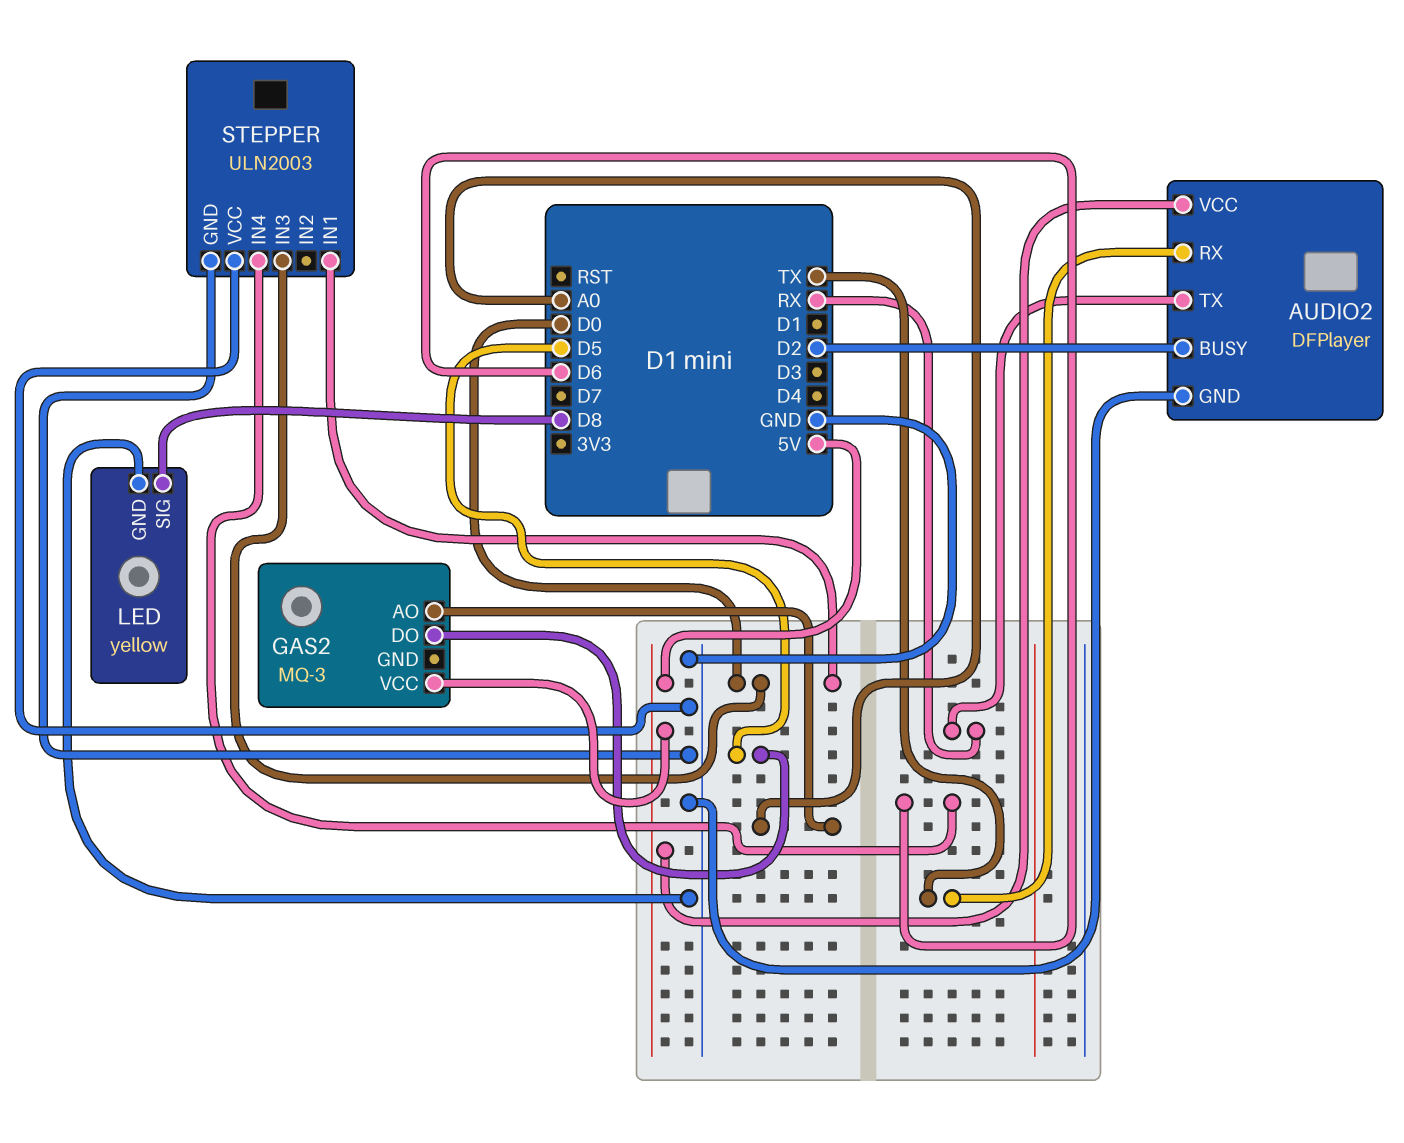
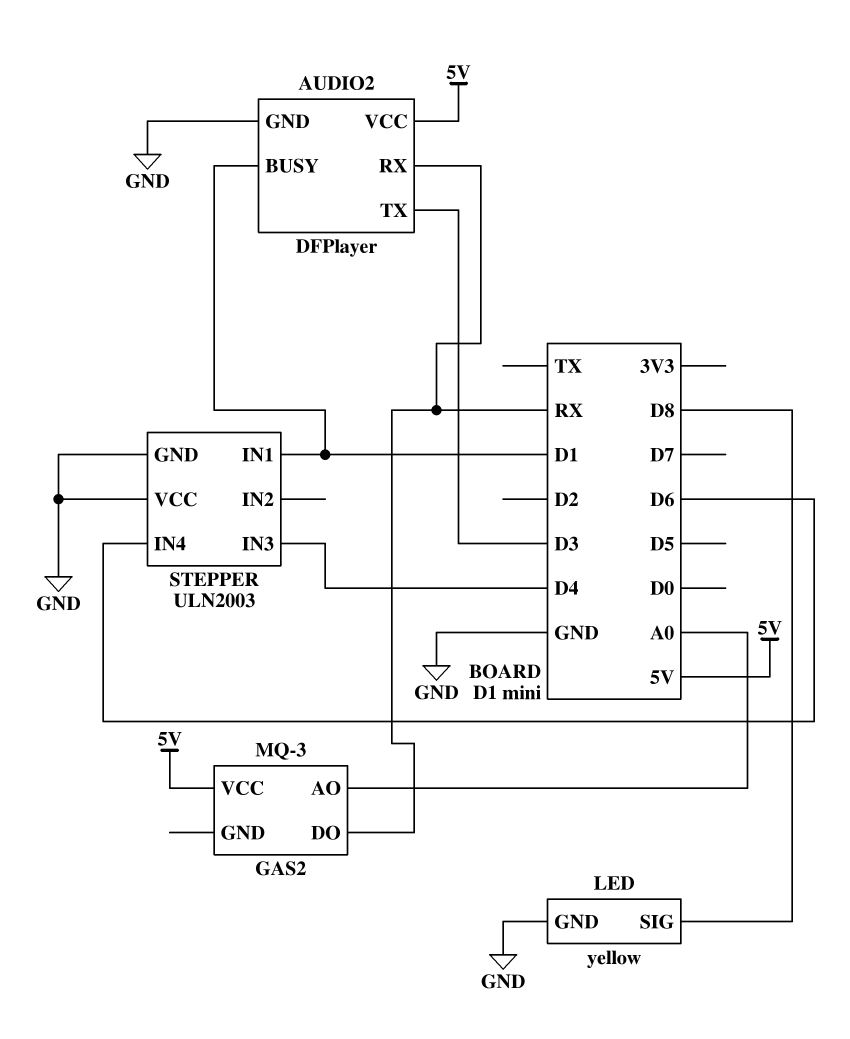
AUDIO2 pin BUSY: D2 -> D1
AUDIO2 pin RX: TX -> RX
AUDIO2 pin TX: RX -> D3
GAS2 pin DO: D5 -> RX
STEPPER pin IN1: D0 -> D1
STEPPER pin IN3: D0 -> D4

